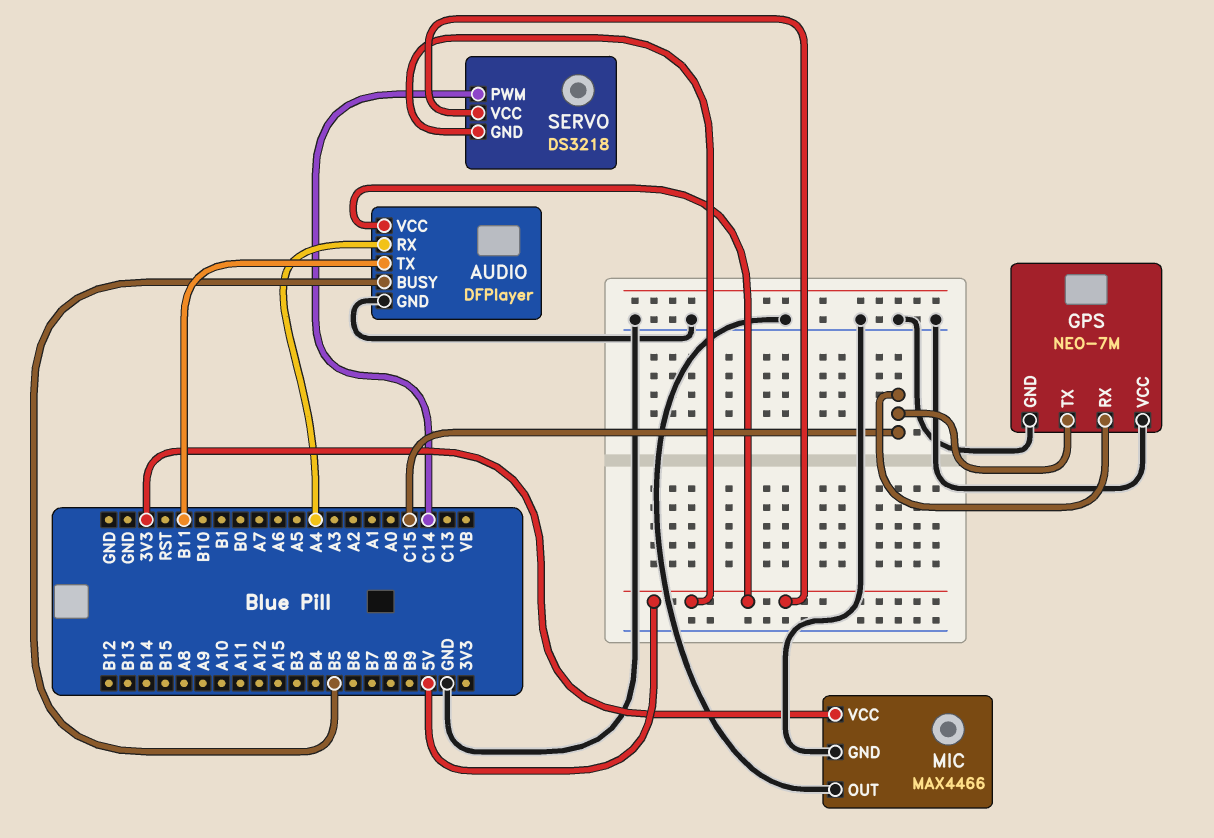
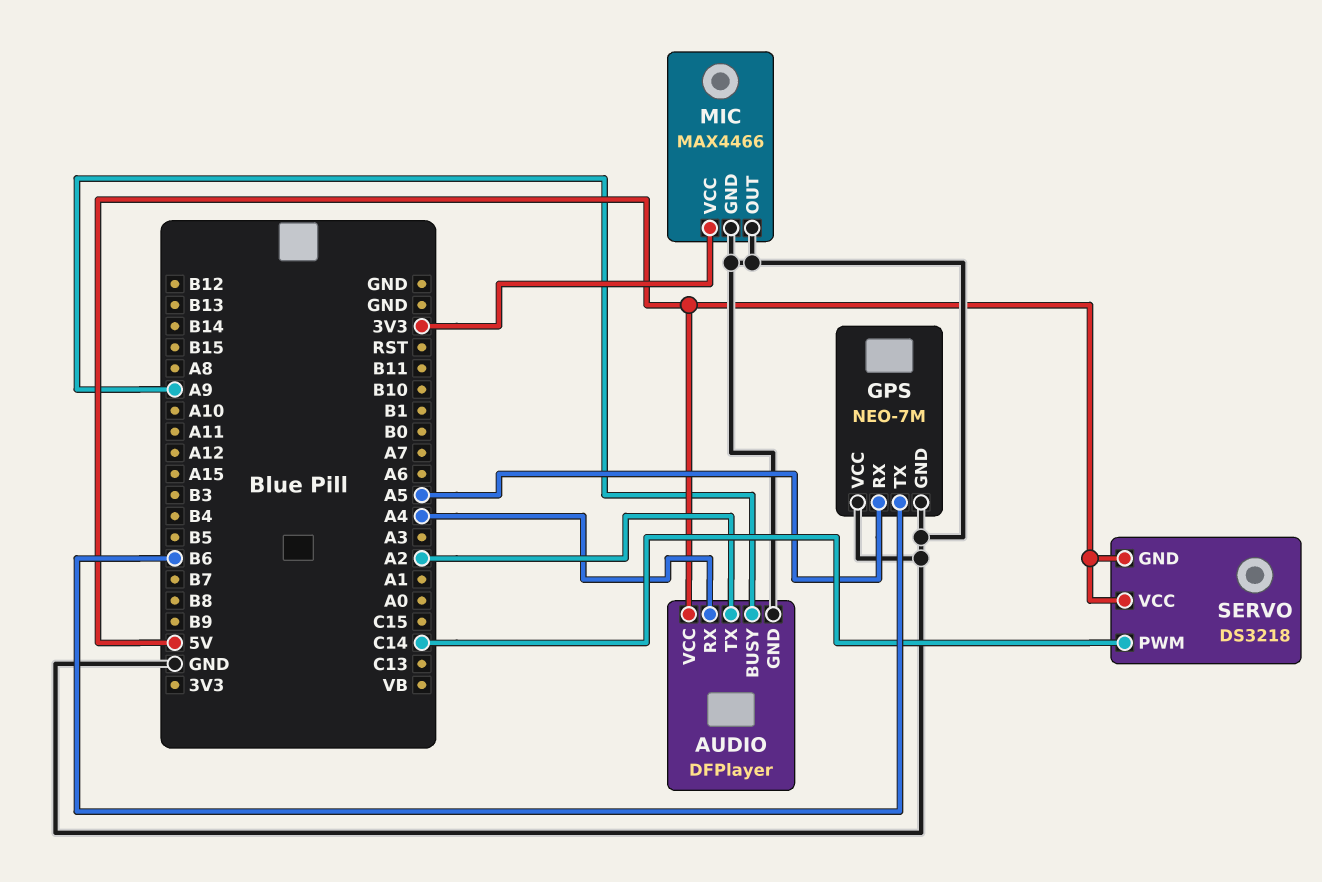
AUDIO pin BUSY: B5 -> A9
AUDIO pin TX: B11 -> A2
GPS pin RX: C15 -> A5
GPS pin TX: C15 -> B6

